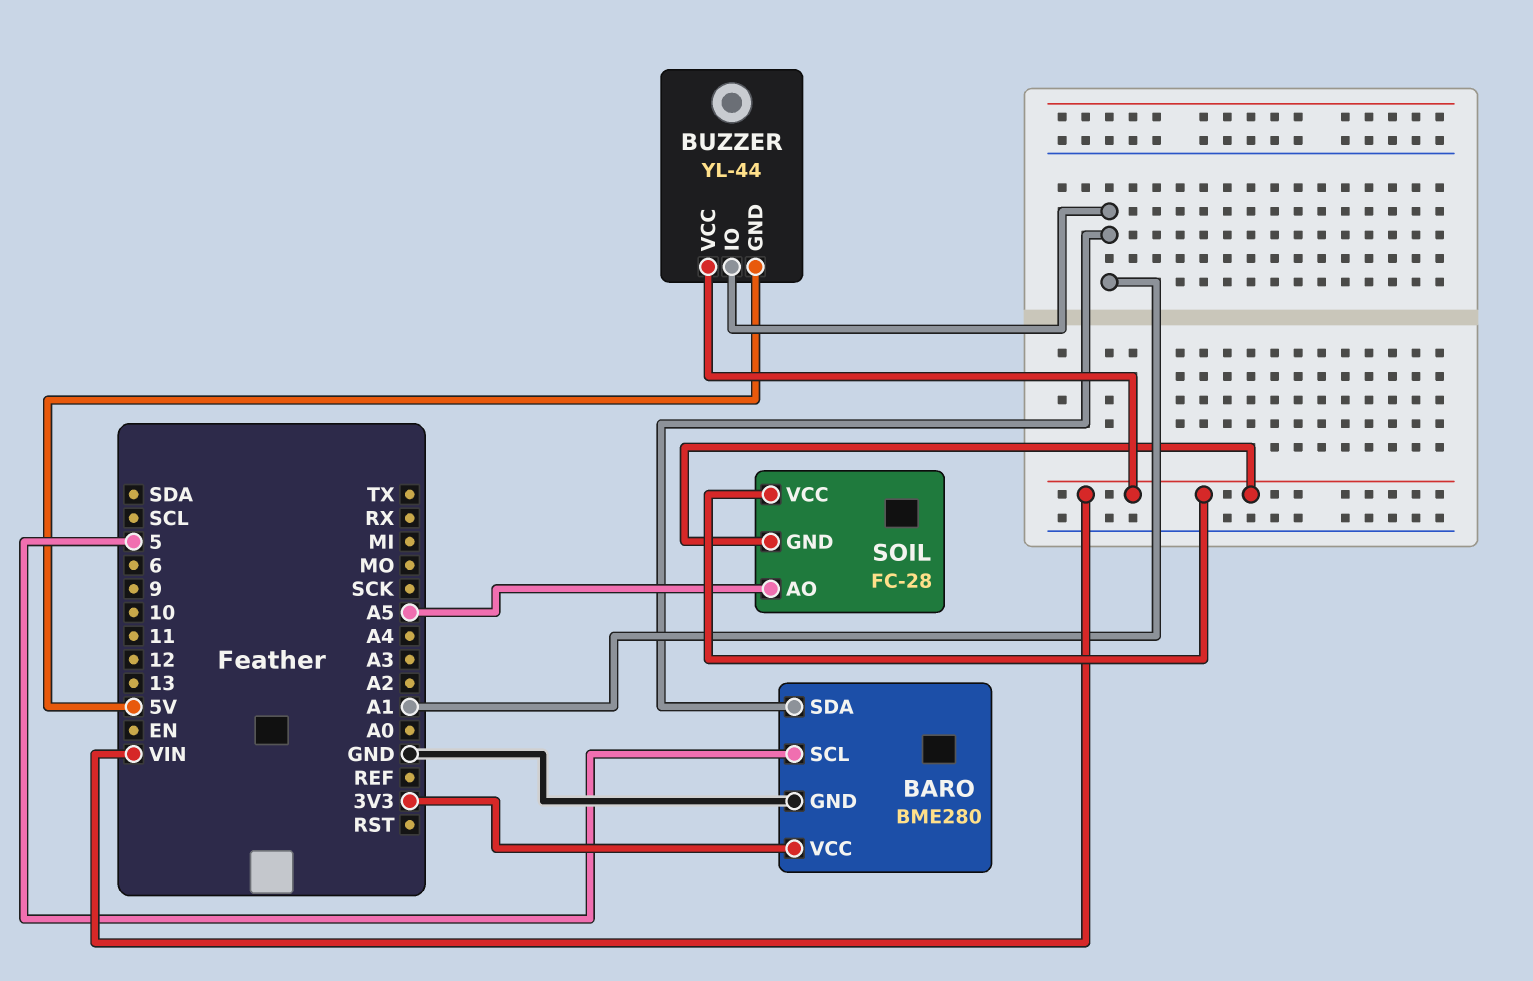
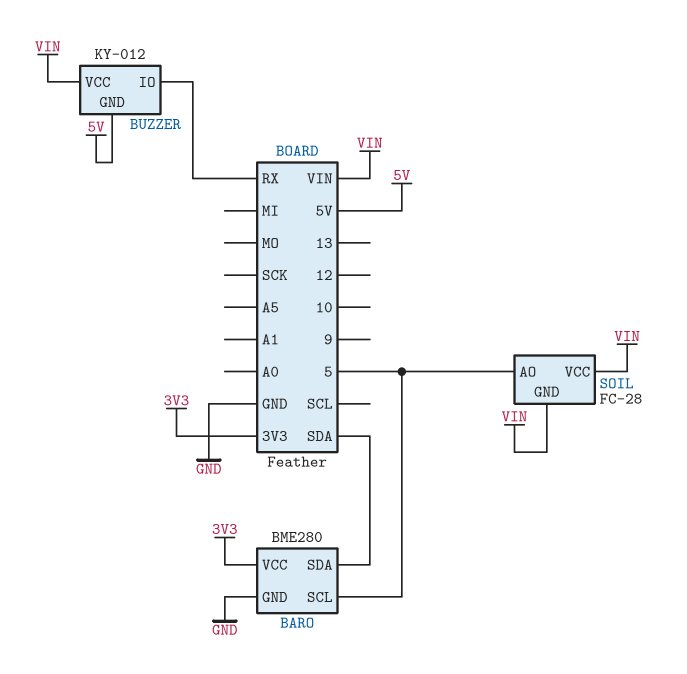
BARO pin SDA: A1 -> SDA
BUZZER: YL-44 -> KY-012
BUZZER pin IO: A1 -> RX
SOIL pin AO: A5 -> 5

